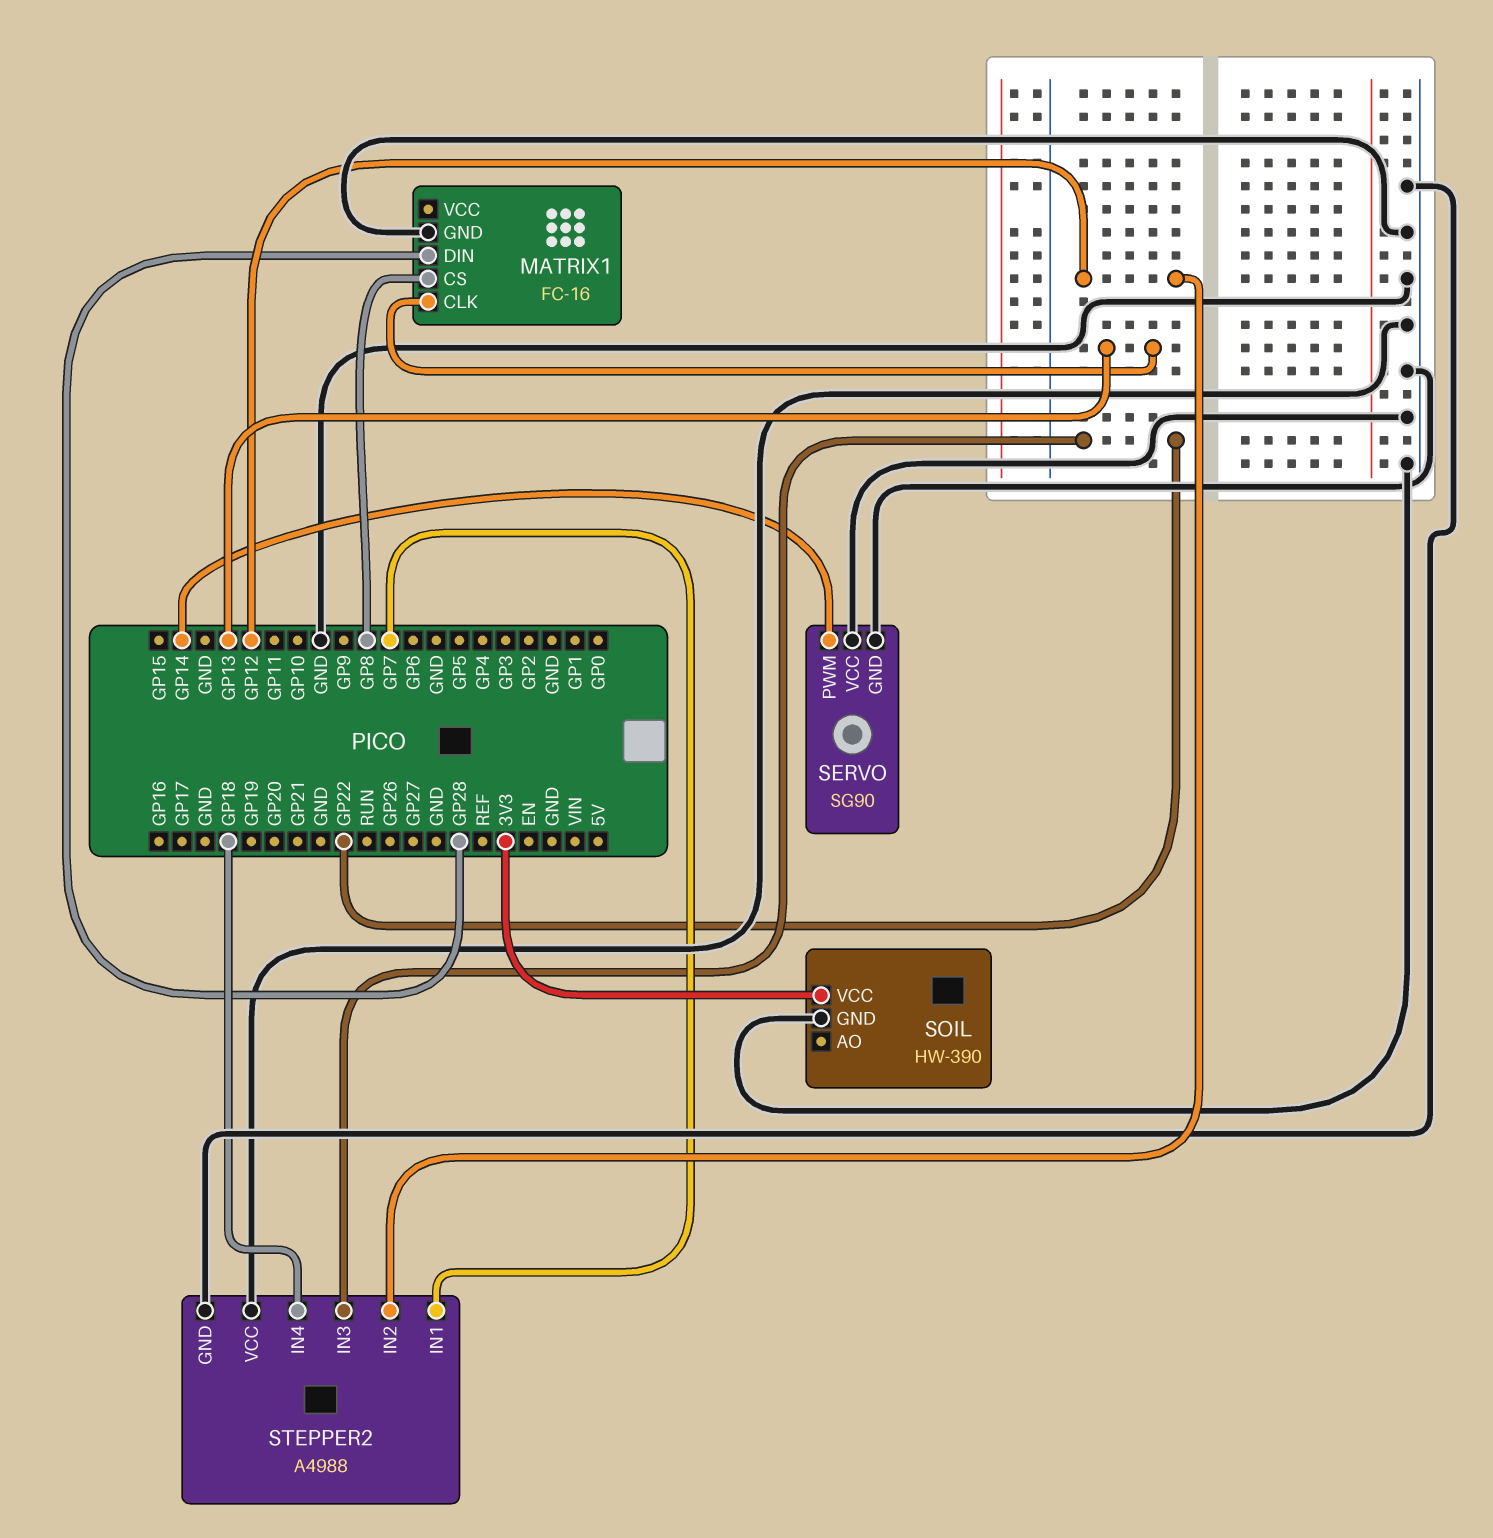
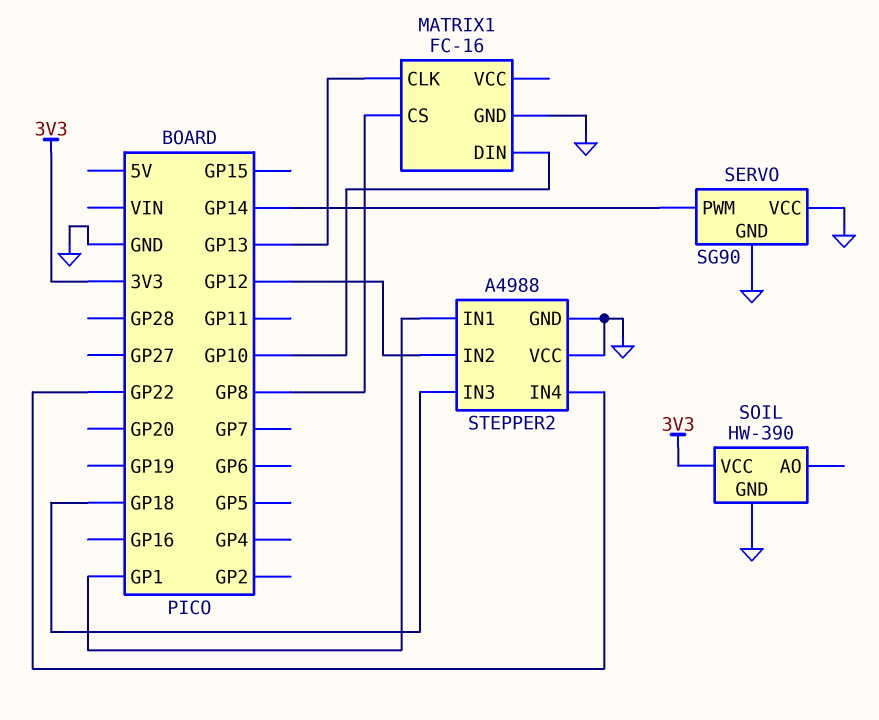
MATRIX1 pin DIN: GP28 -> GP10
STEPPER2 pin IN1: GP7 -> GP1
STEPPER2 pin IN3: GP22 -> GP18
STEPPER2 pin IN4: GP18 -> GP22

